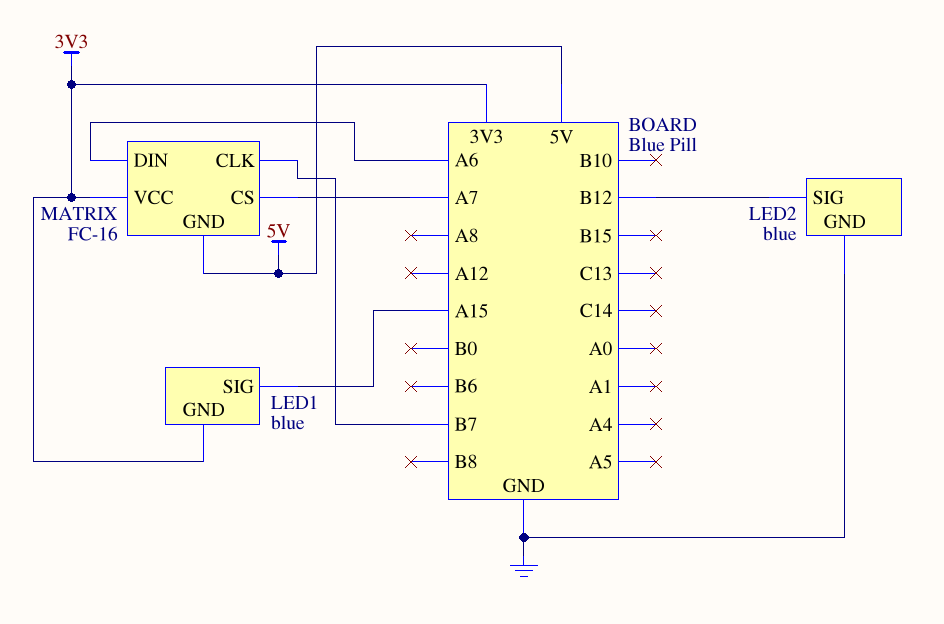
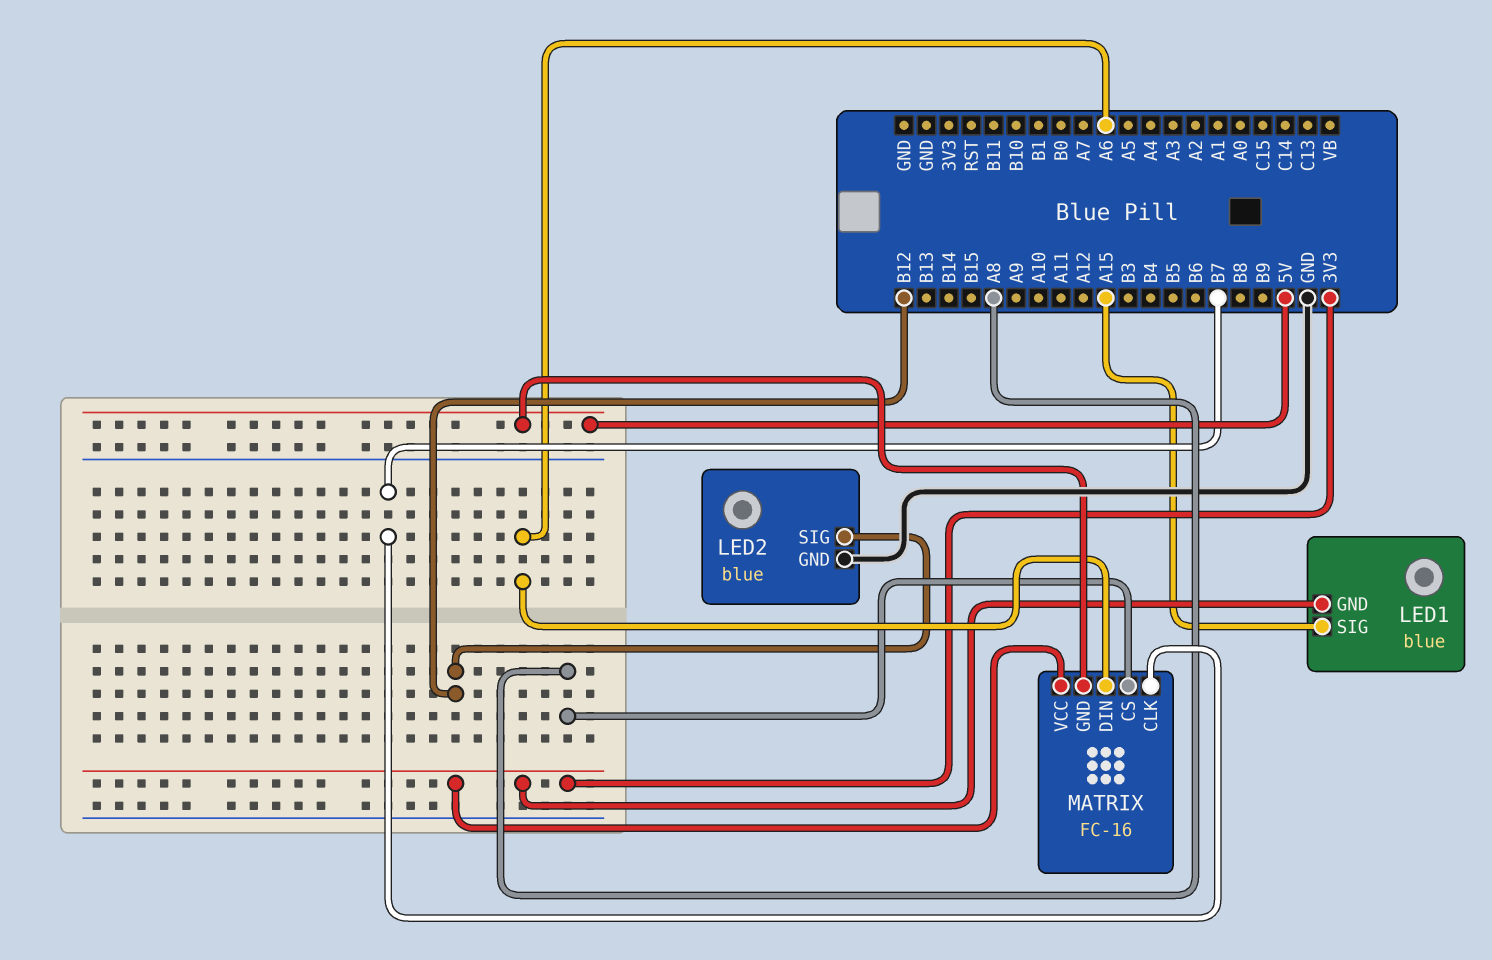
MATRIX pin CS: A7 -> A8

